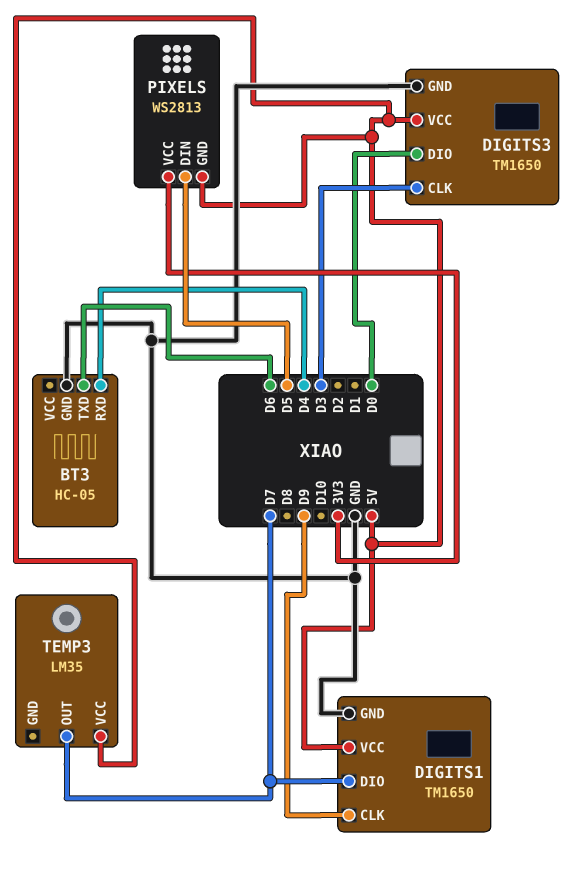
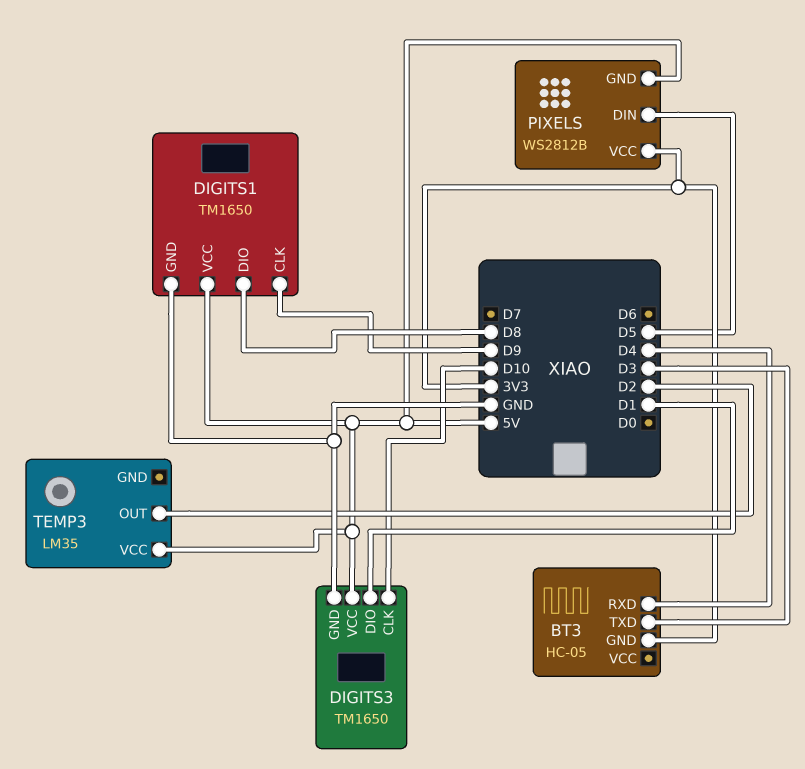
BT3 pin GND: GND -> 3V3
BT3 pin TXD: D6 -> D3
DIGITS1 pin DIO: D7 -> D8
DIGITS3 pin CLK: D3 -> D10
DIGITS3 pin DIO: D0 -> D1
PIXELS: WS2813 -> WS2812B
TEMP3 pin OUT: D7 -> D2

